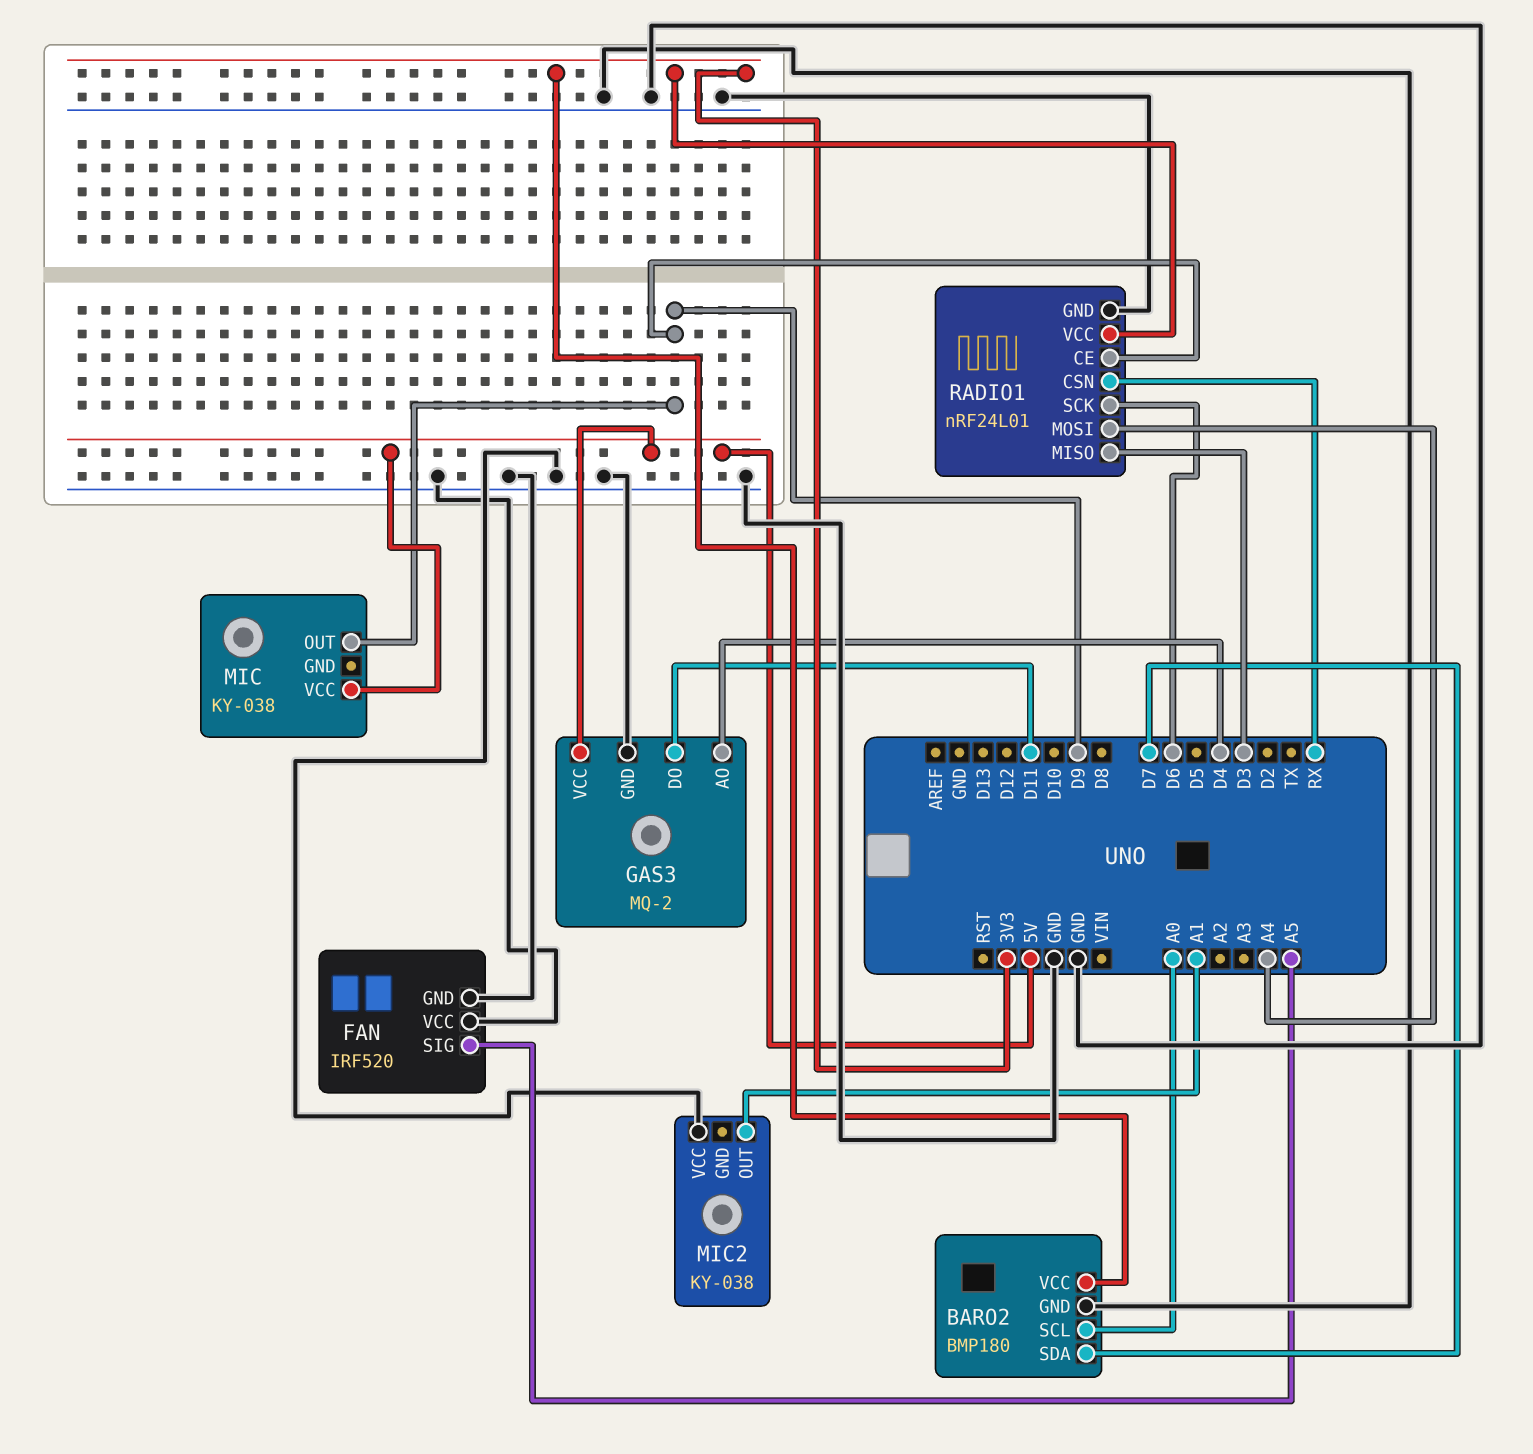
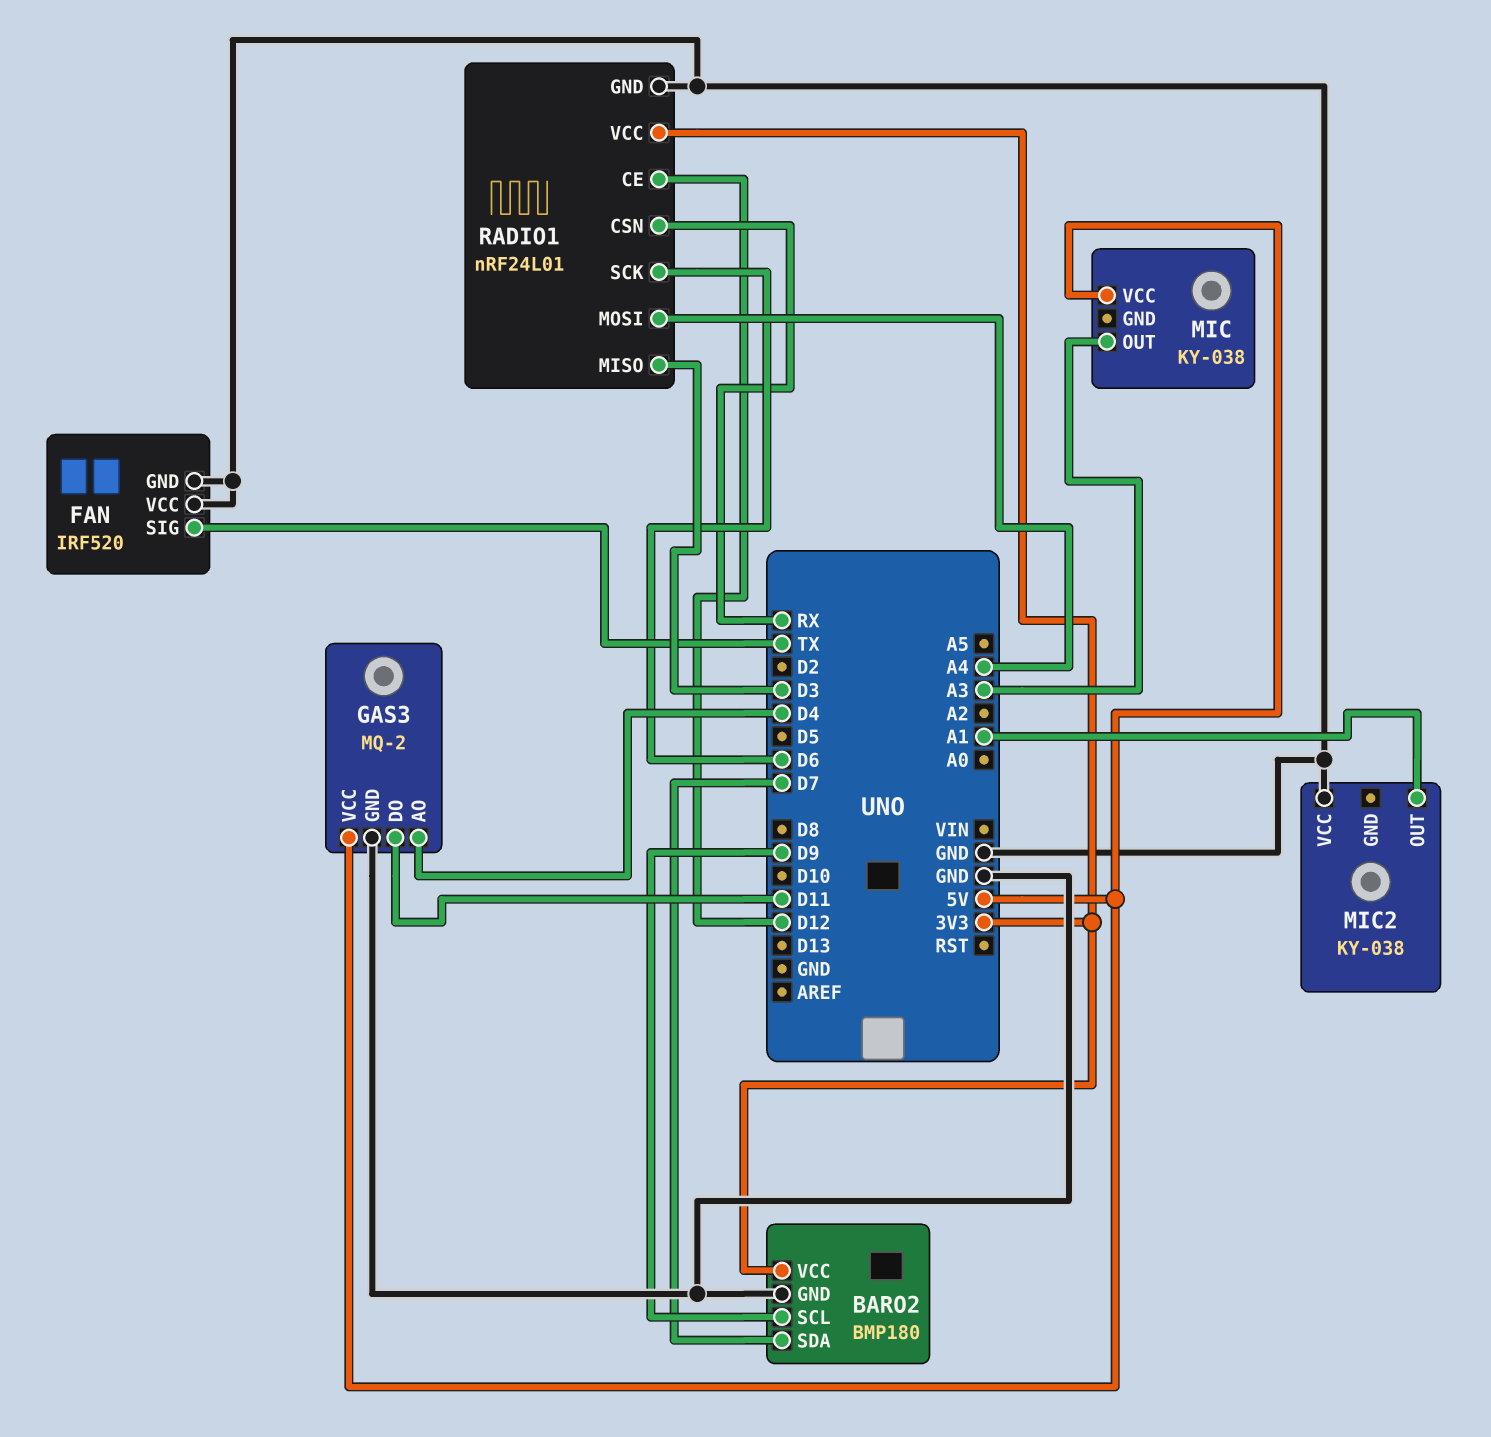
BARO2 pin SCL: A0 -> D9
FAN pin SIG: A5 -> TX
MIC pin OUT: D9 -> A3
RADIO1 pin CE: D9 -> D12

